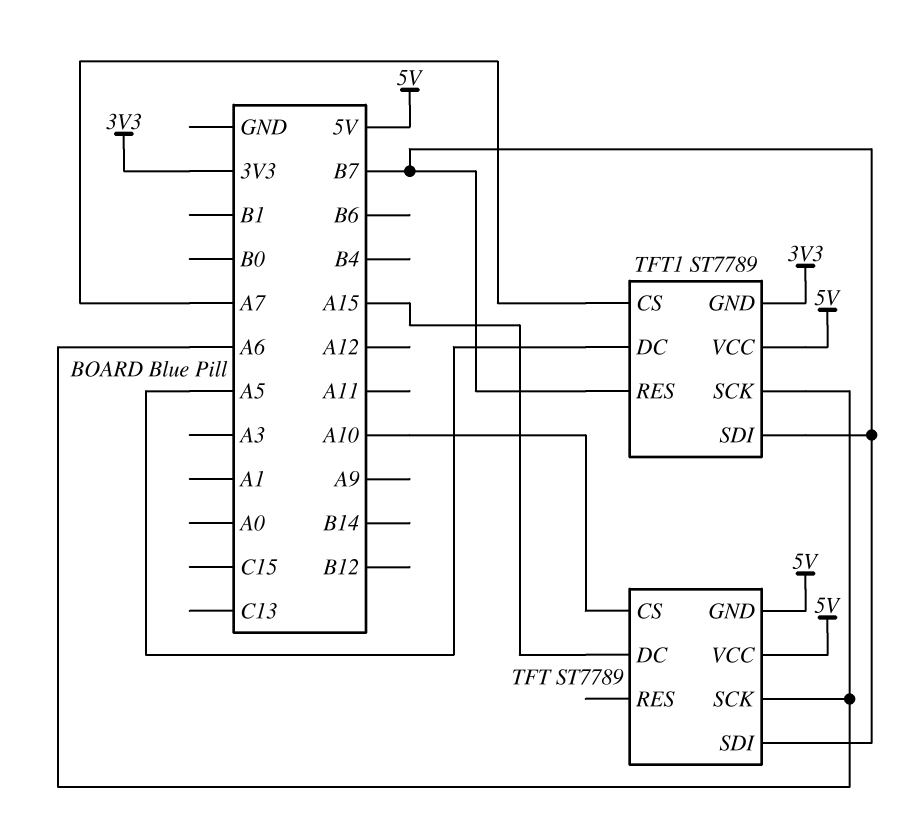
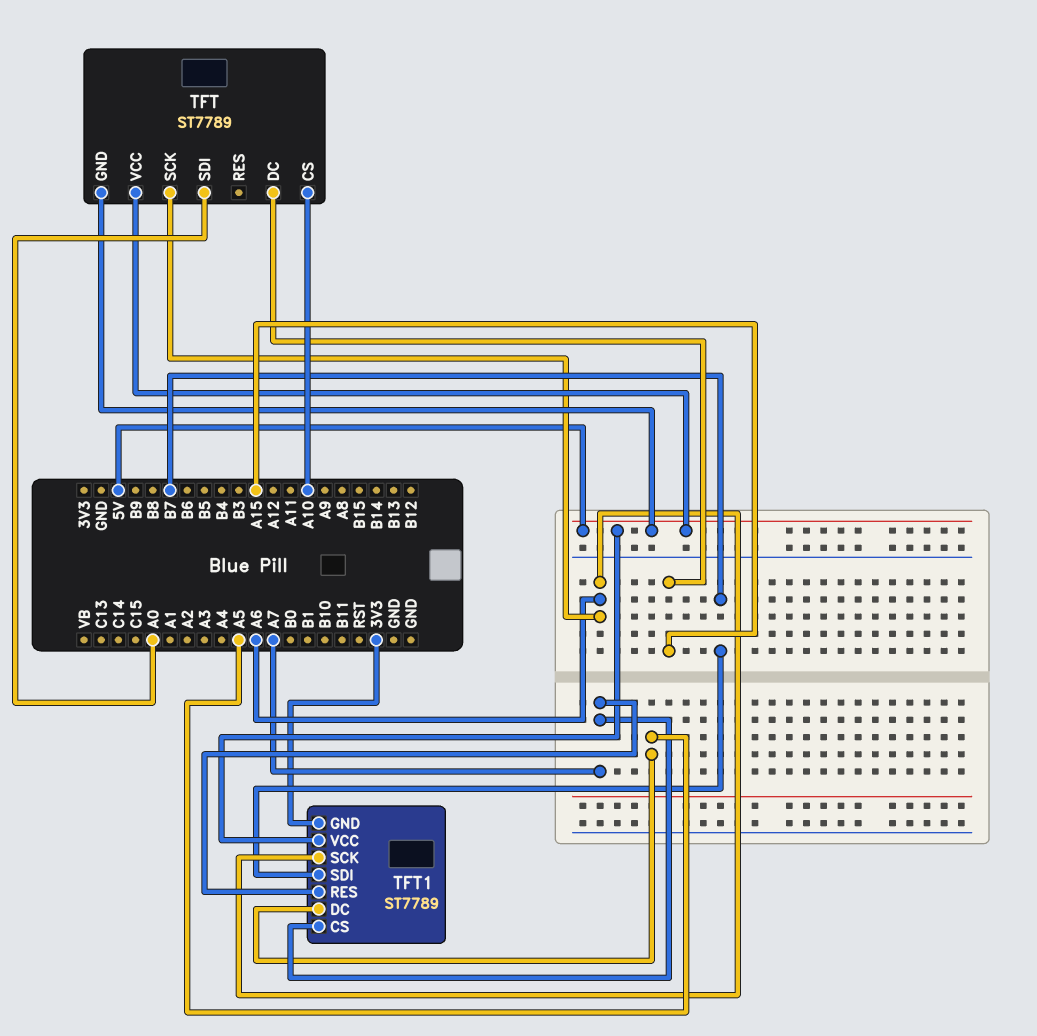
TFT pin SDI: B7 -> A0
TFT1 pin RES: B7 -> A7

